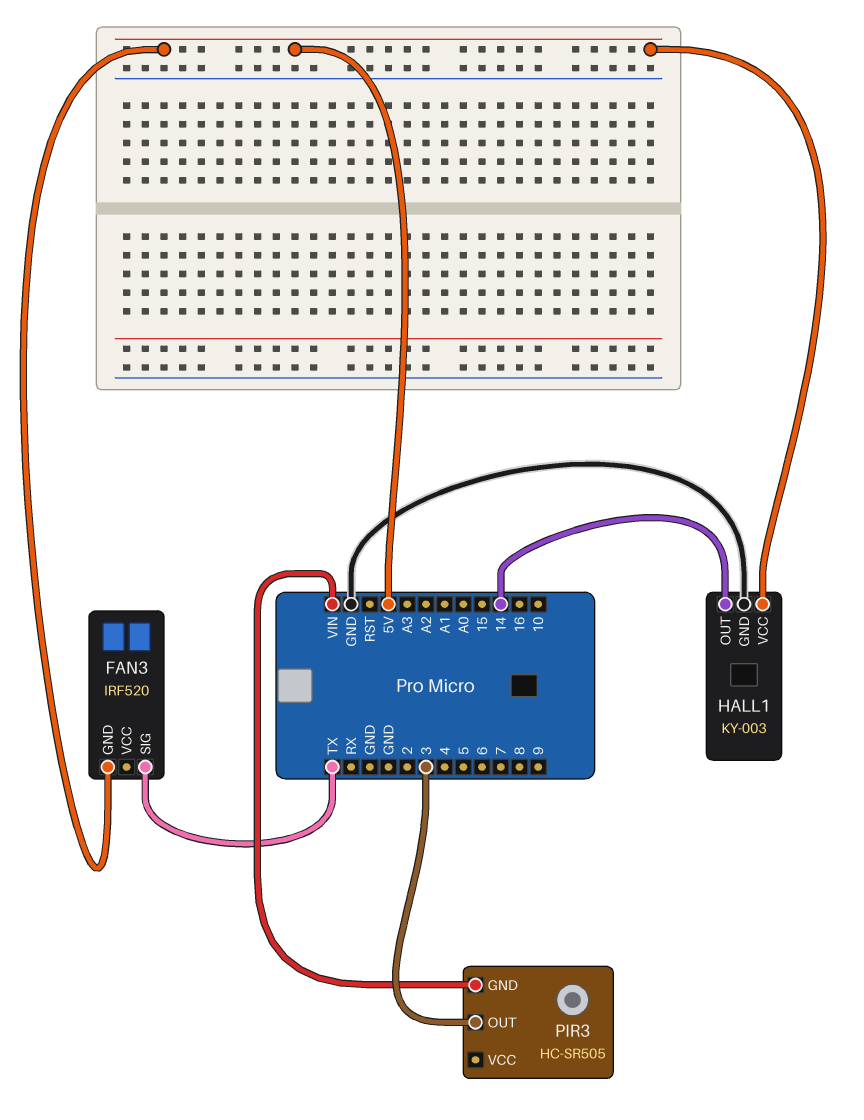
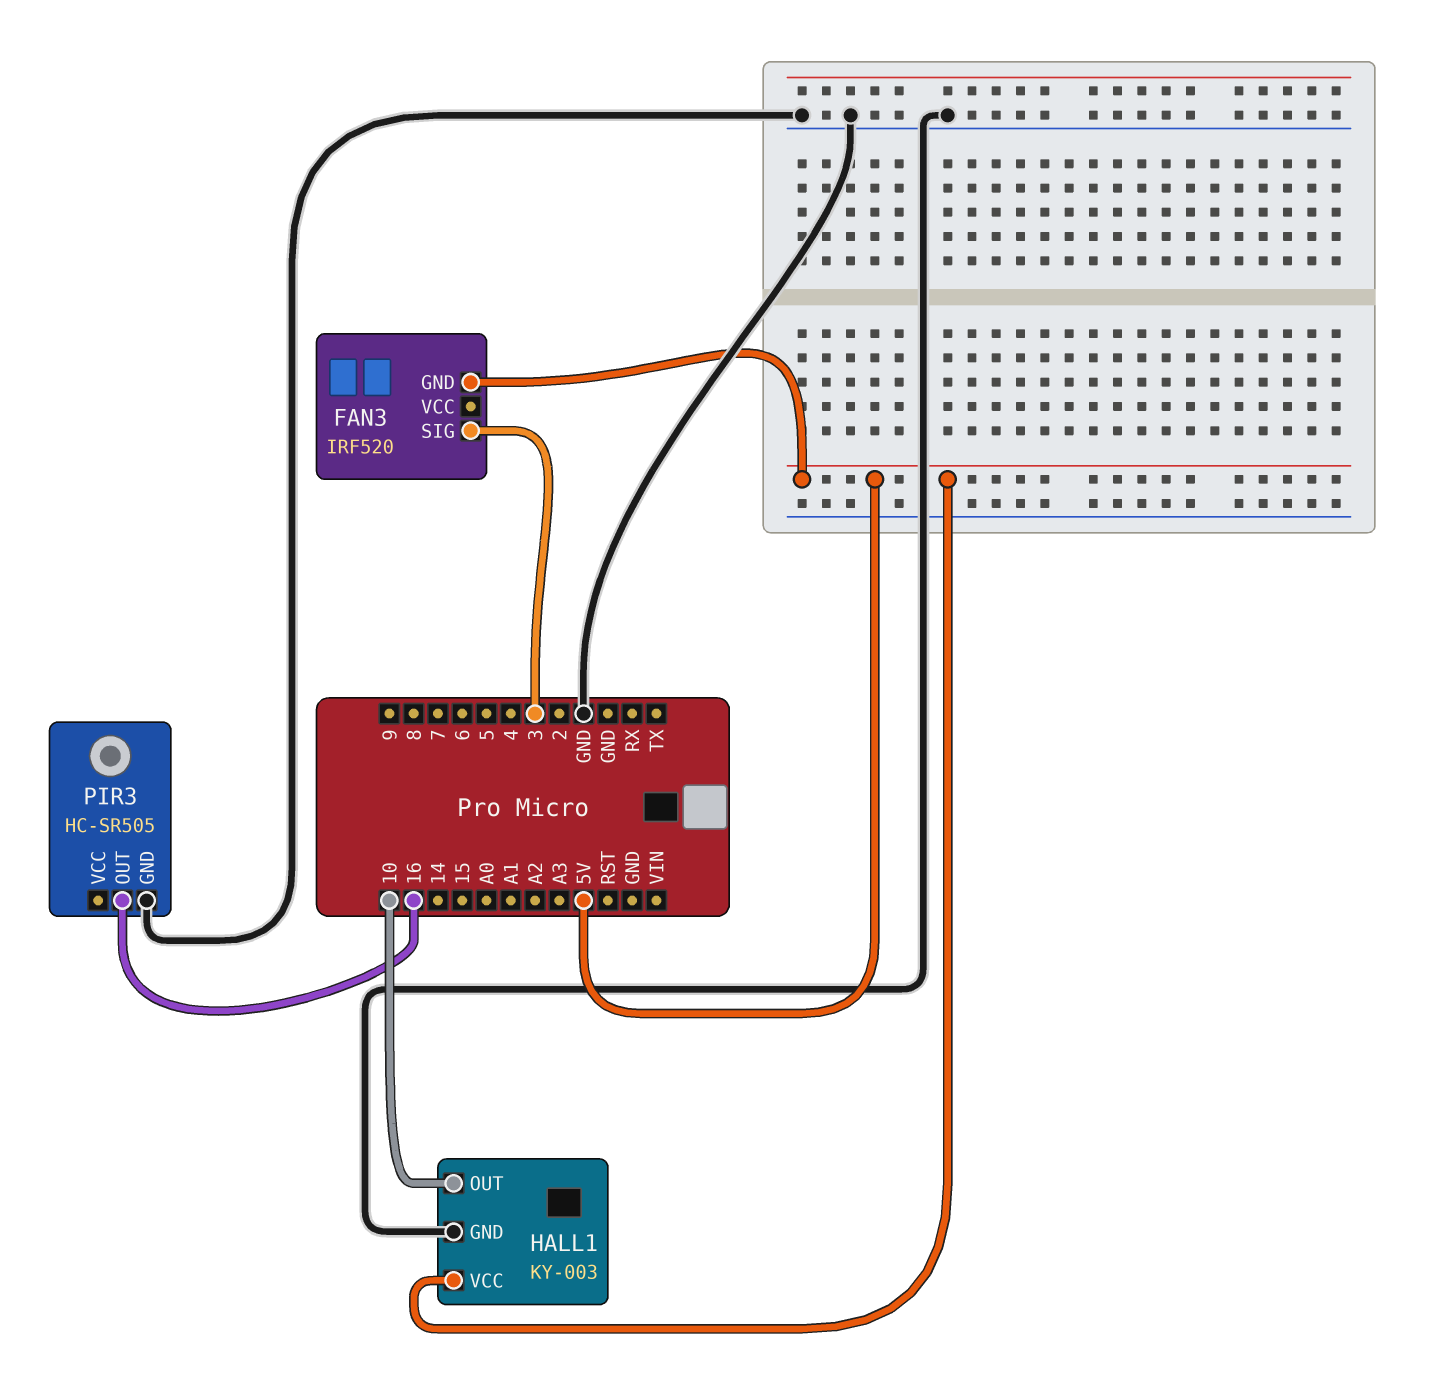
FAN3 pin SIG: TX -> 3
HALL1 pin OUT: 14 -> 10
PIR3 pin GND: VIN -> GND
PIR3 pin OUT: 3 -> 16

